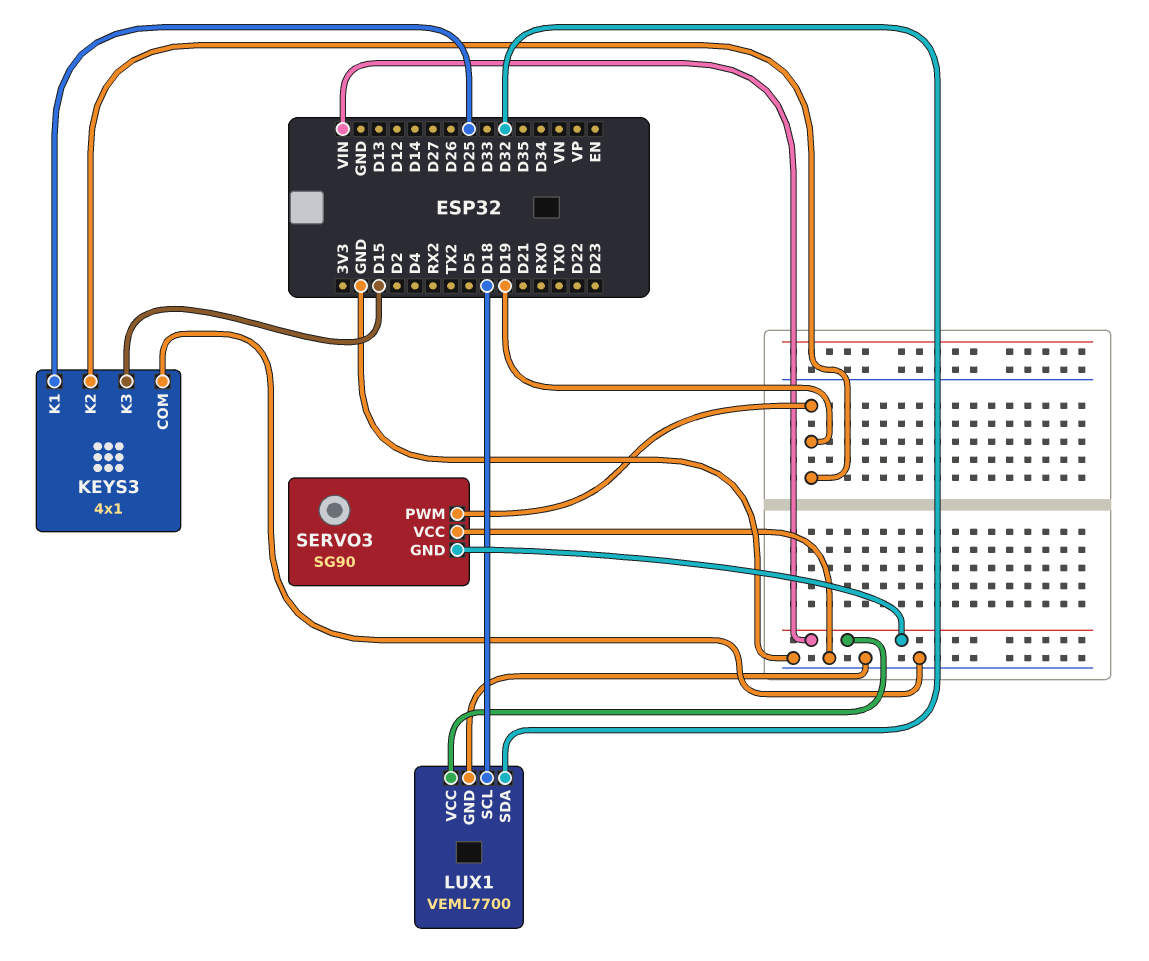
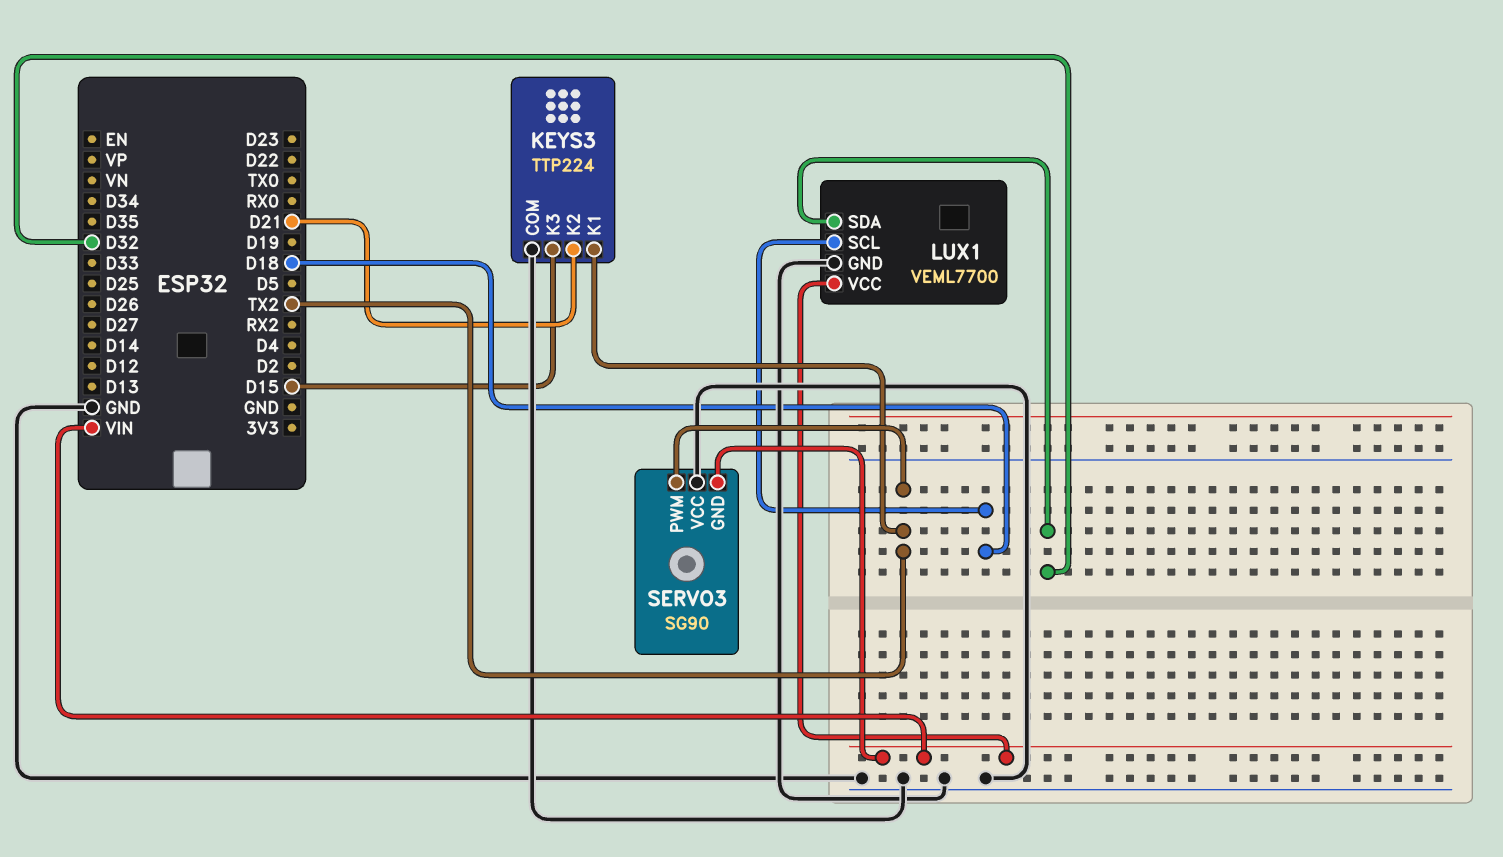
KEYS3: 4x1 -> TTP224
KEYS3 pin K1: D25 -> TX2
KEYS3 pin K2: D19 -> D21
SERVO3 pin PWM: D19 -> TX2

